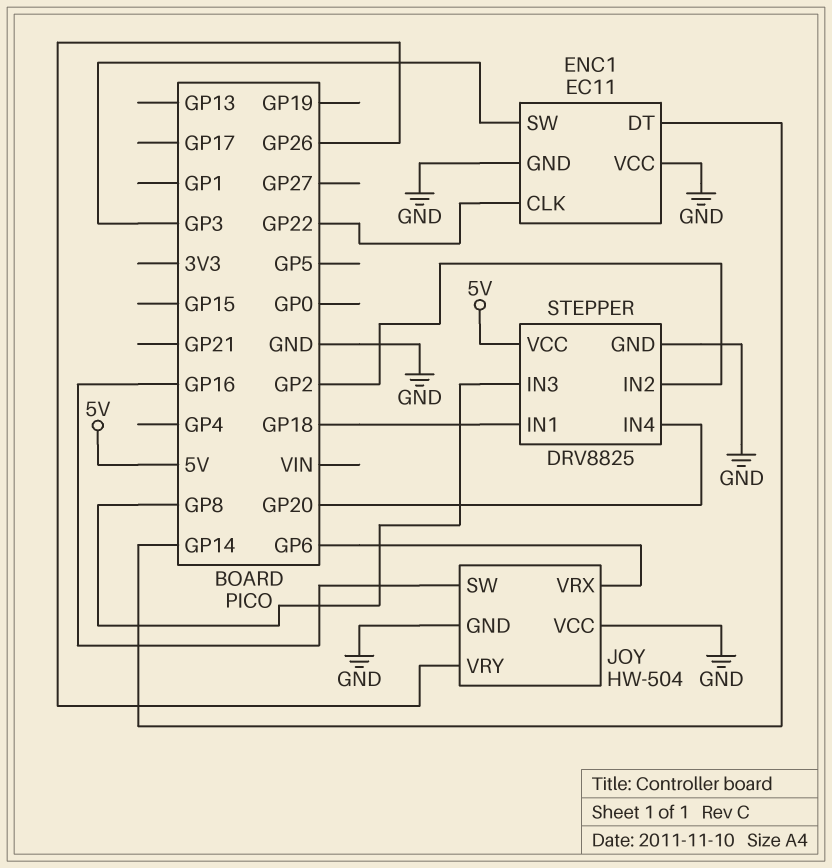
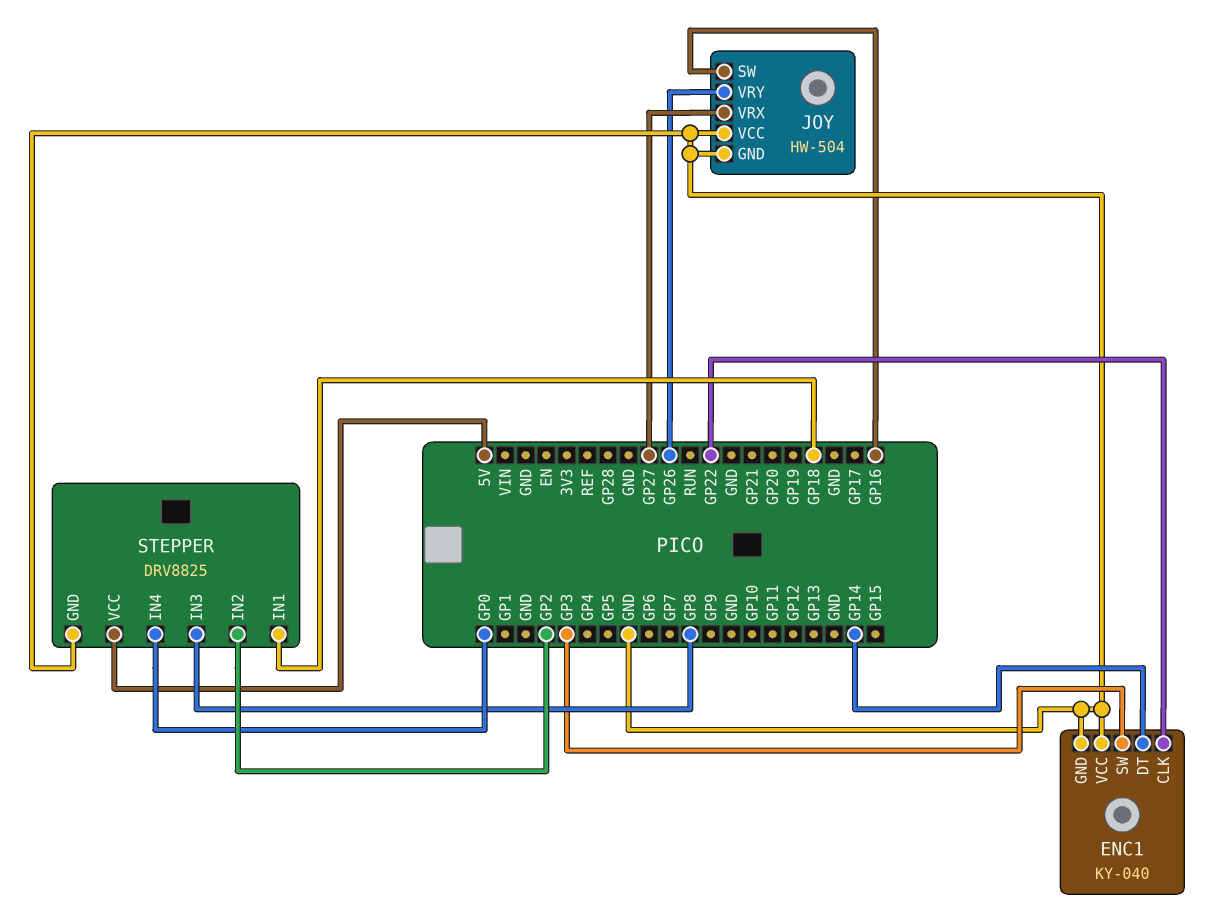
ENC1: EC11 -> KY-040
JOY pin VRX: GP6 -> GP27
STEPPER pin IN4: GP20 -> GP0

